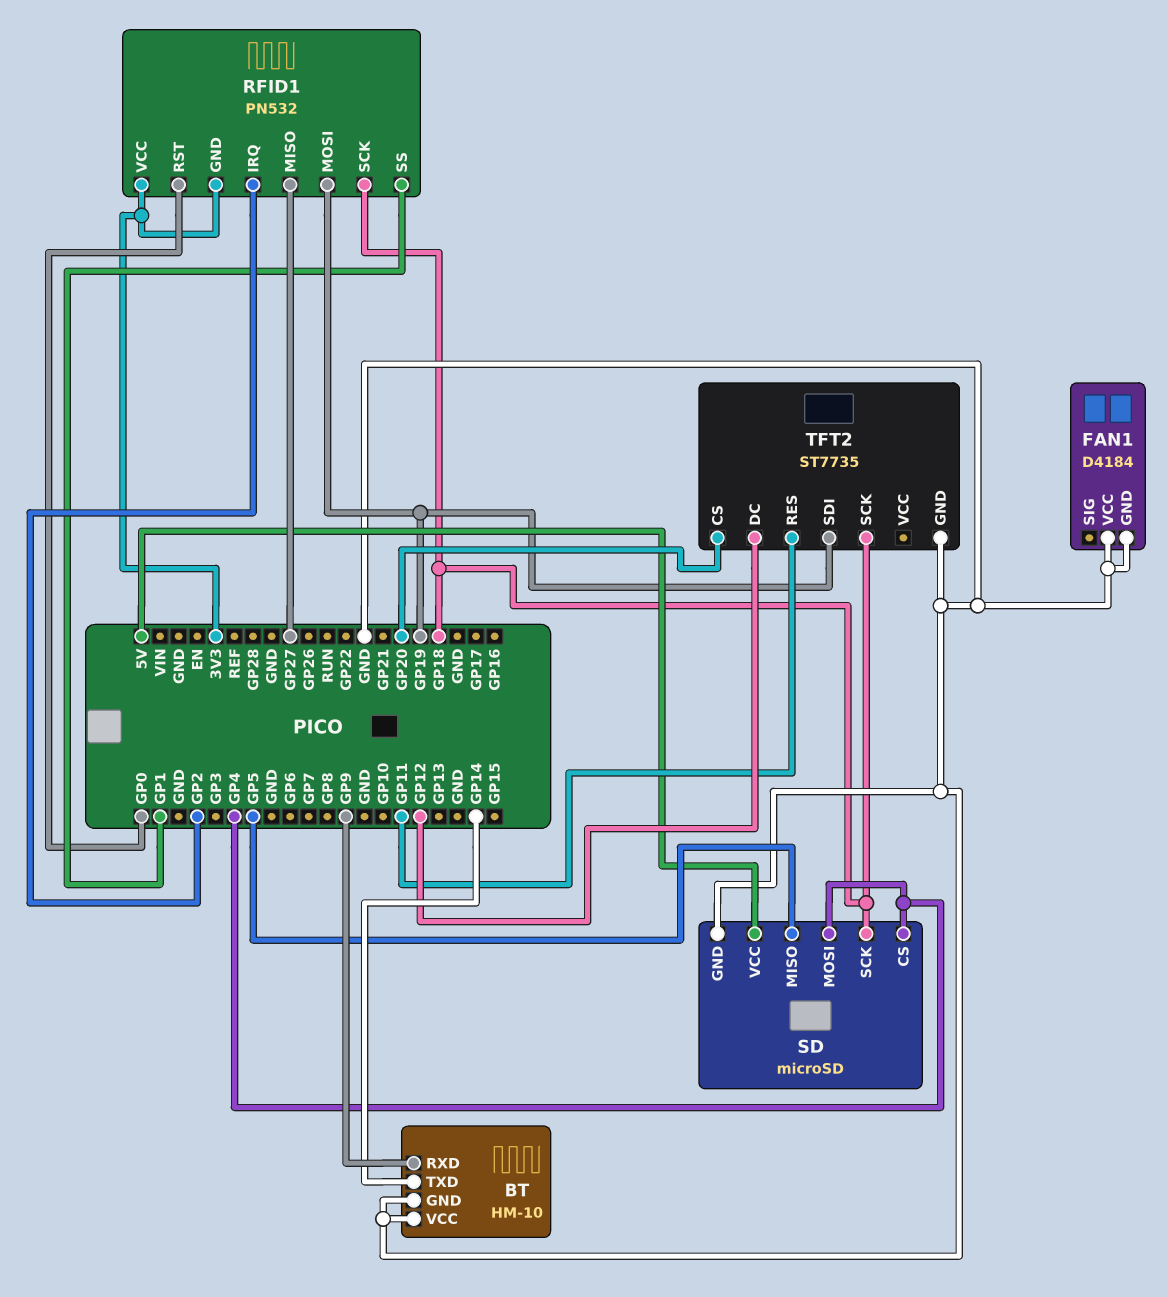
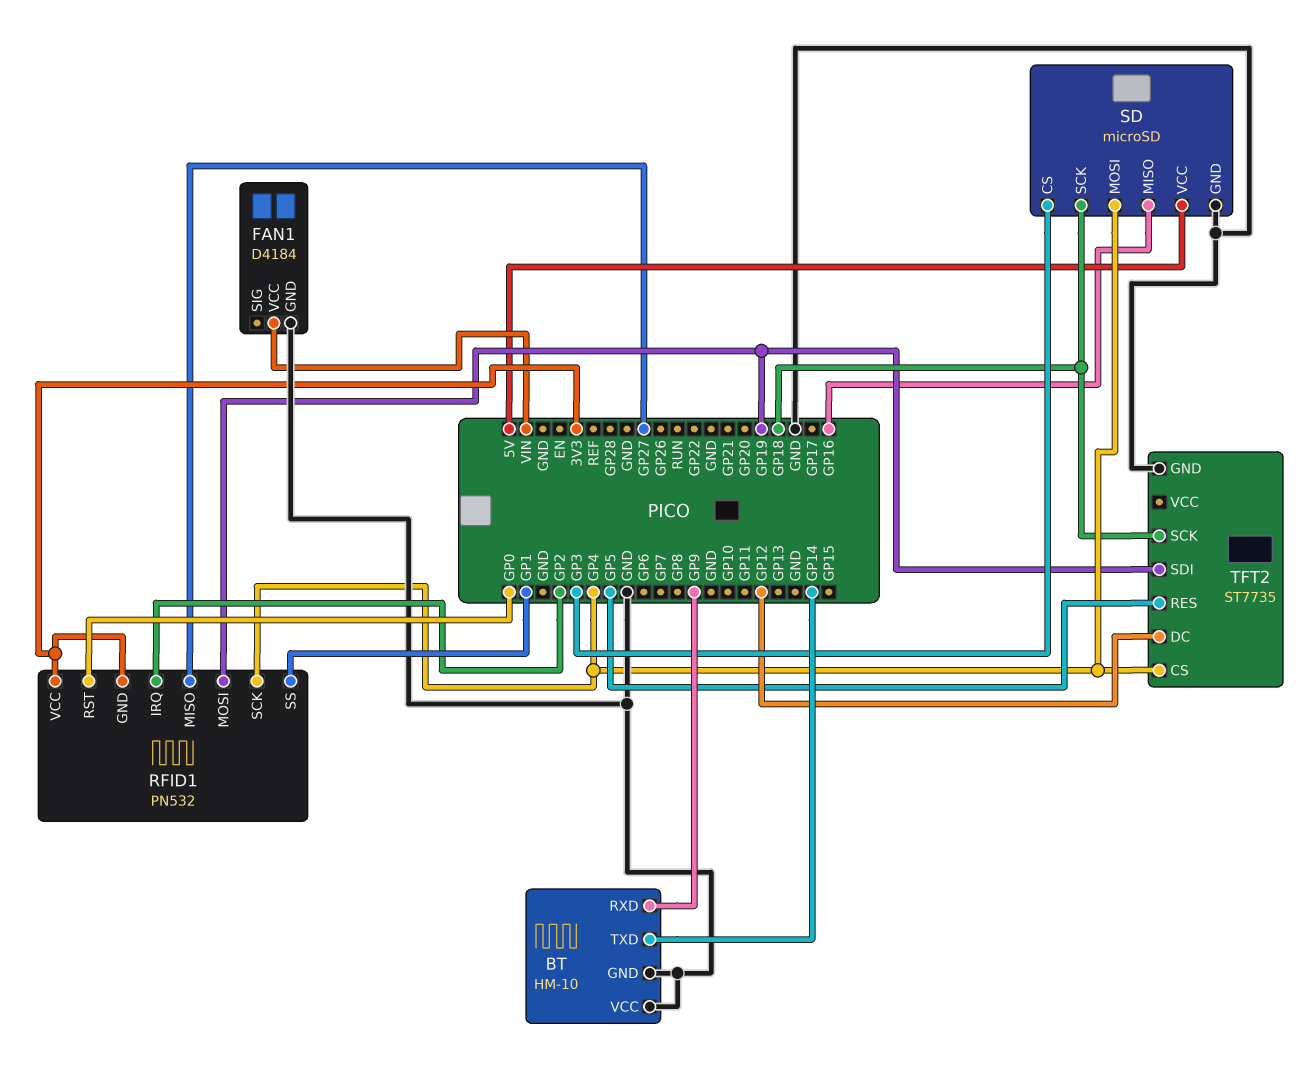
FAN1 pin VCC: GND -> VIN
RFID1 pin SCK: GP18 -> GP4
SD pin CS: GP4 -> GP3
SD pin MISO: GP5 -> GP16
TFT2 pin CS: GP20 -> GP4
TFT2 pin RES: GP11 -> GP5

